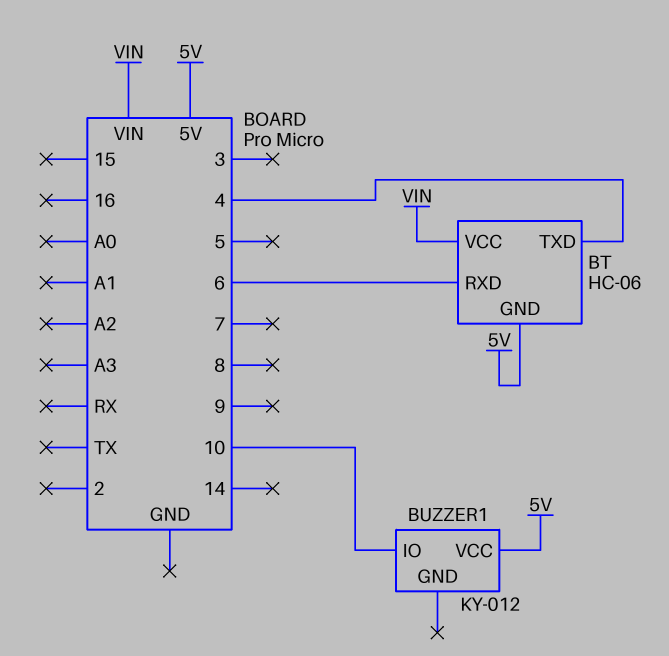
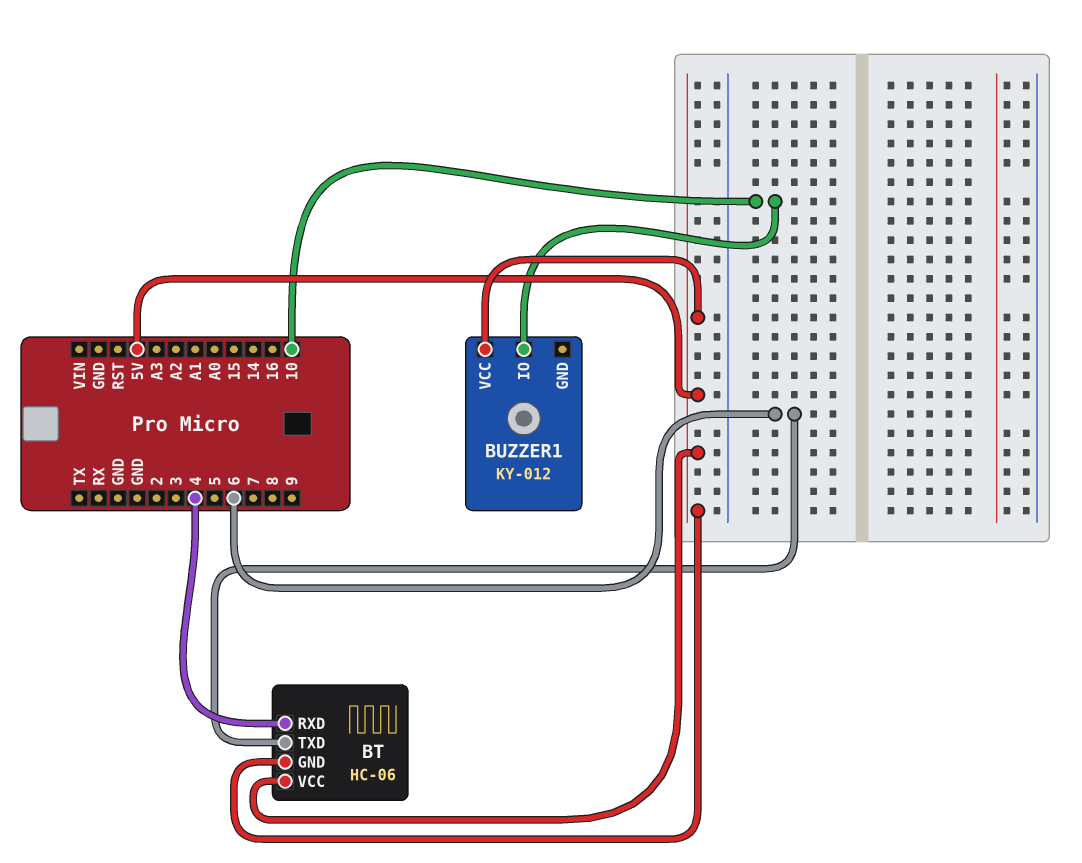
BT pin RXD: 6 -> 4
BT pin TXD: 4 -> 6
BT pin VCC: VIN -> 5V

